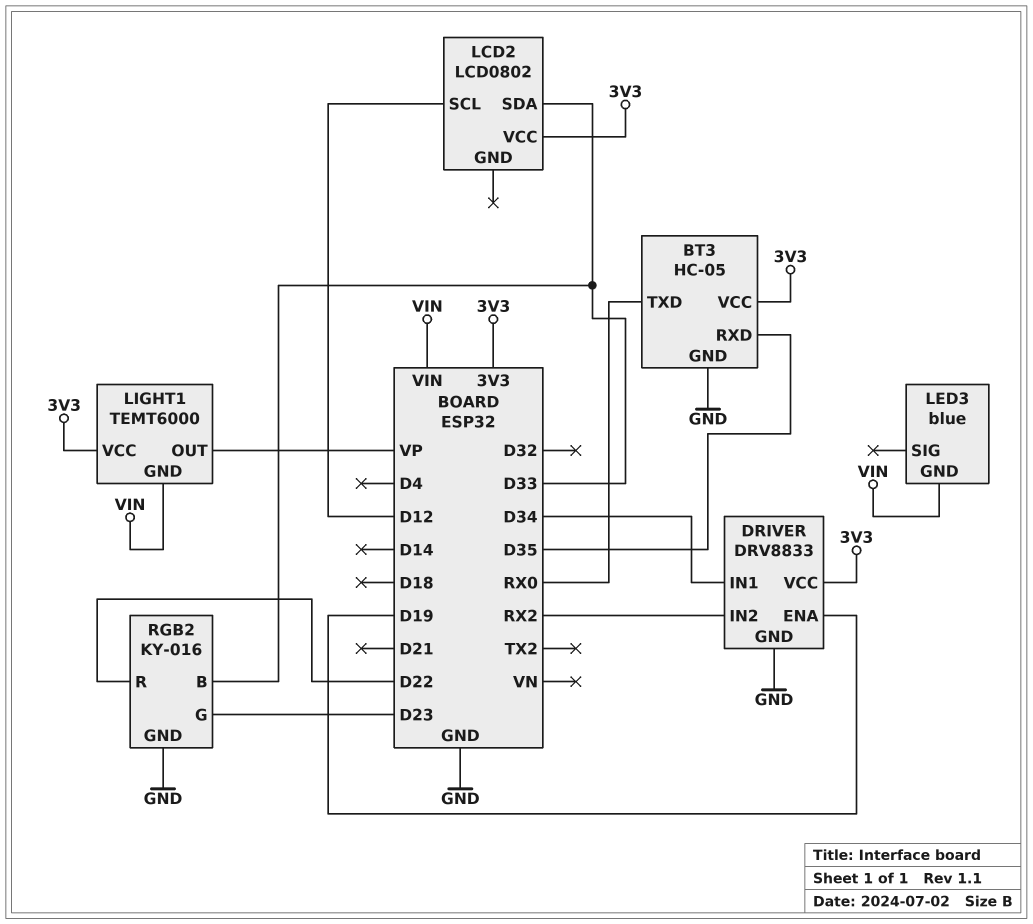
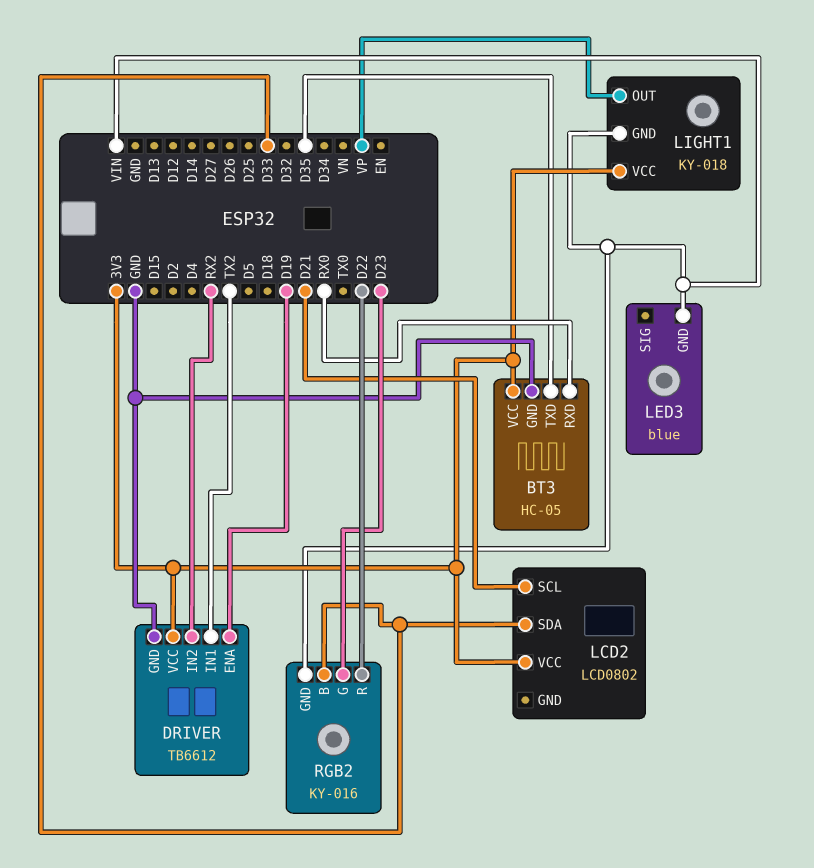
BT3 pin RXD: D35 -> RX0
BT3 pin TXD: RX0 -> D35
DRIVER: DRV8833 -> TB6612
DRIVER pin IN1: D34 -> TX2
LCD2 pin SCL: D12 -> D21
LIGHT1: TEMT6000 -> KY-018
RGB2 pin GND: GND -> VIN

